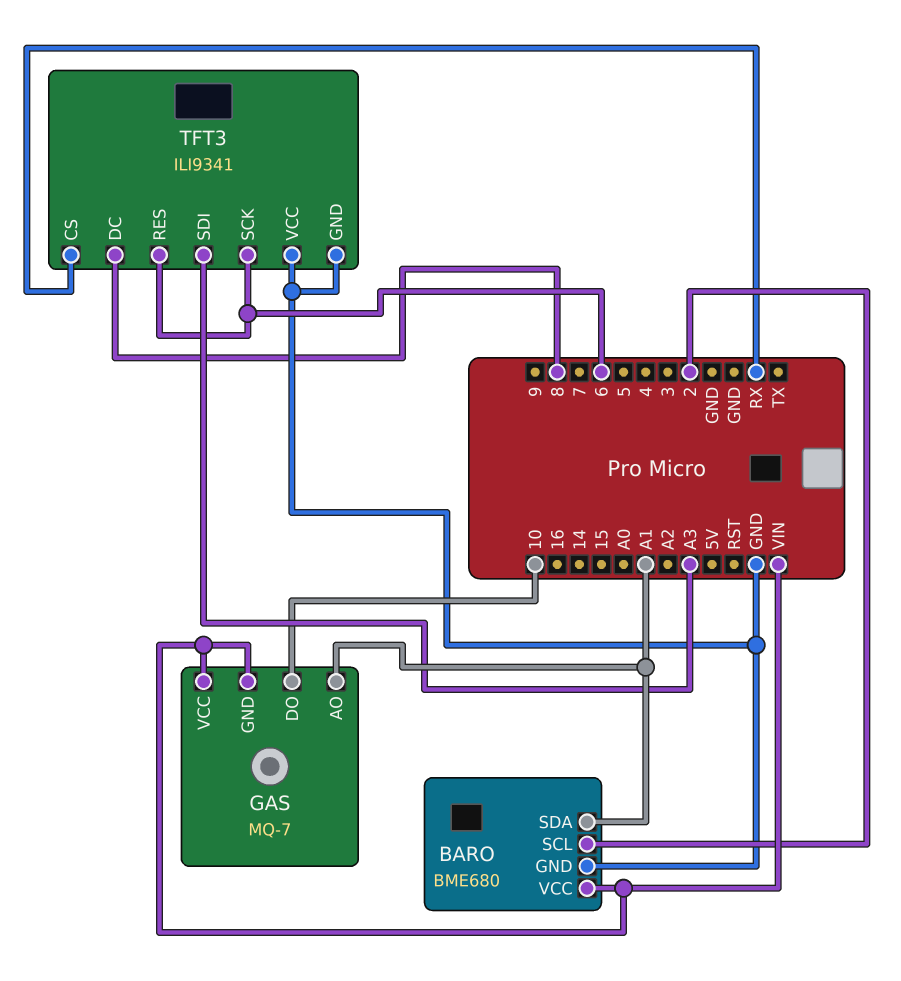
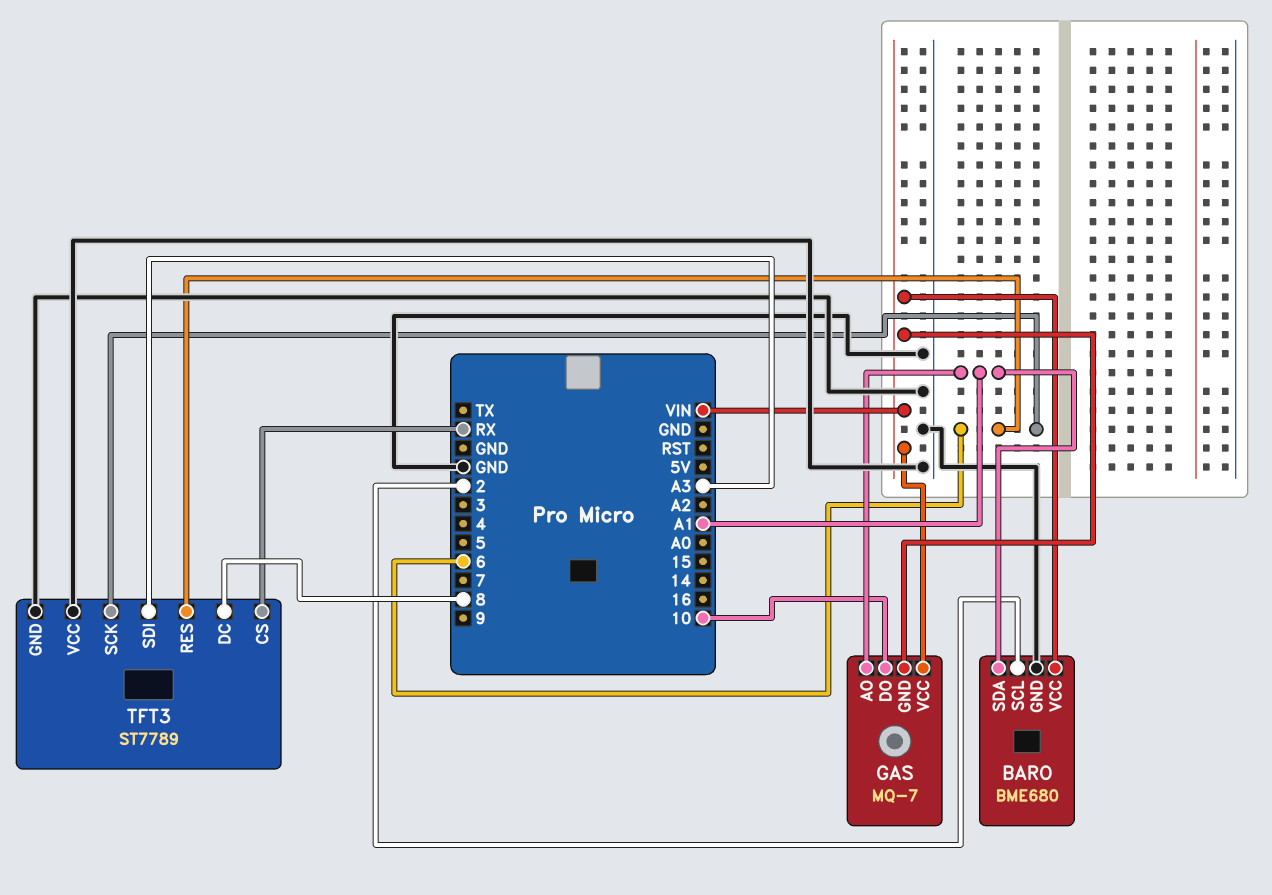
TFT3: ILI9341 -> ST7789

